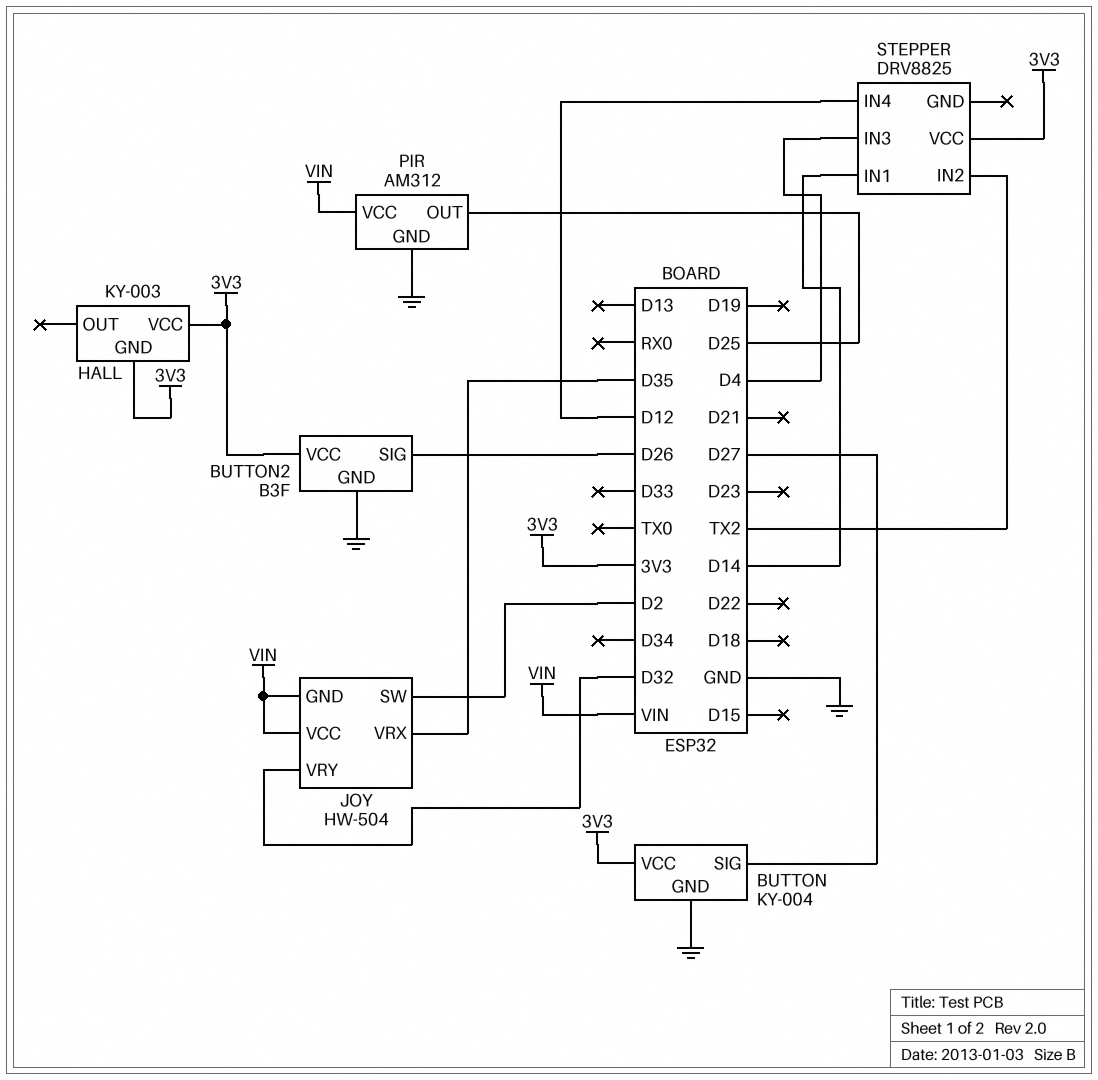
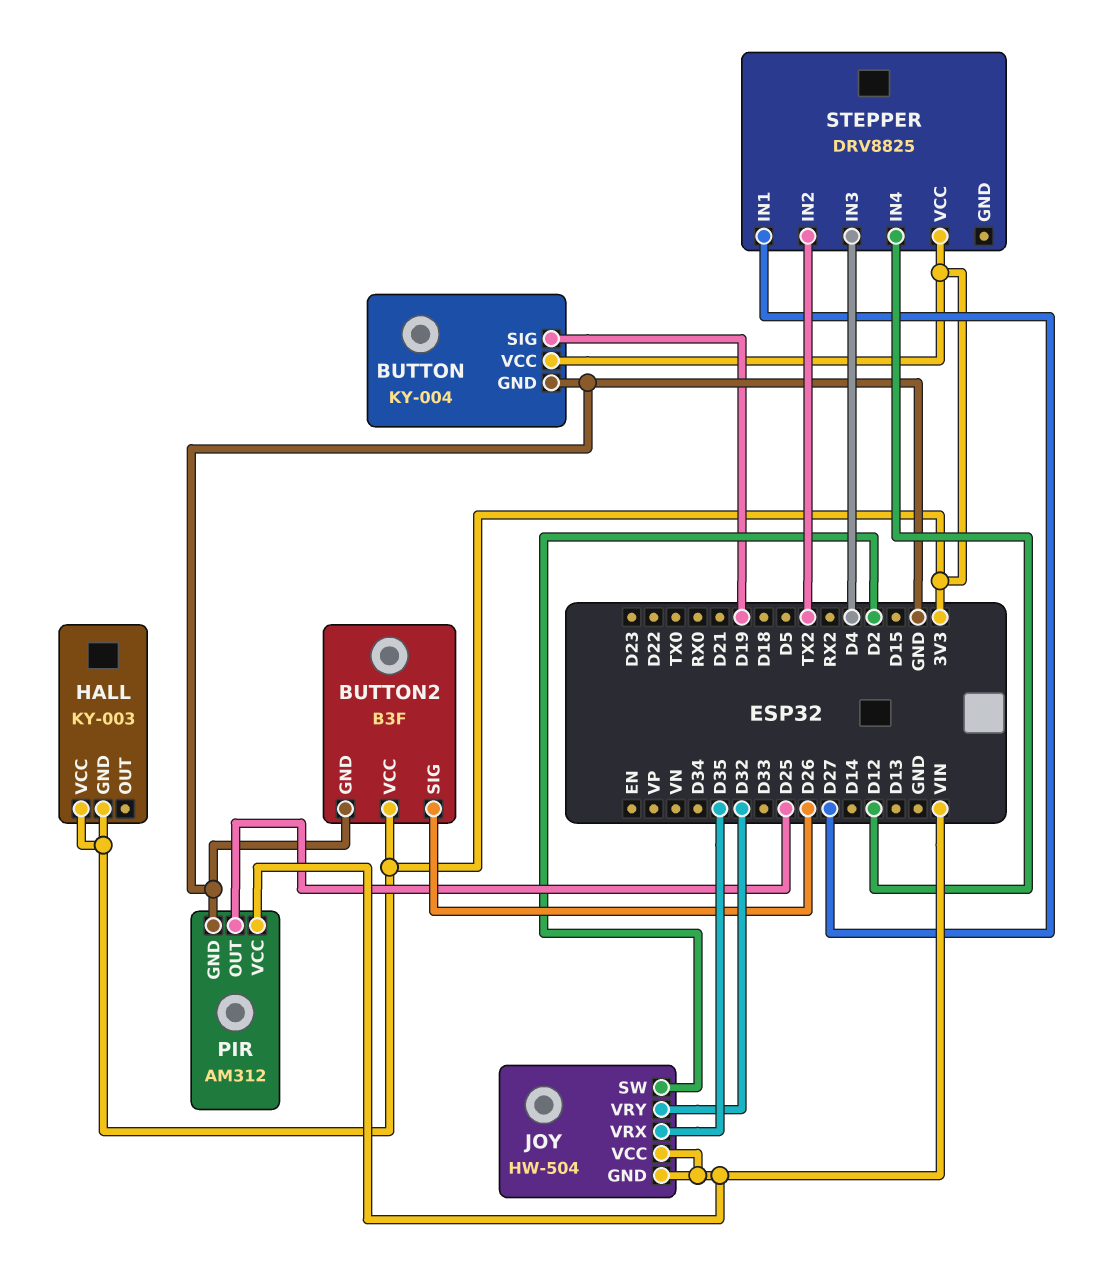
BUTTON pin SIG: D27 -> D19
STEPPER pin IN1: D14 -> D27

